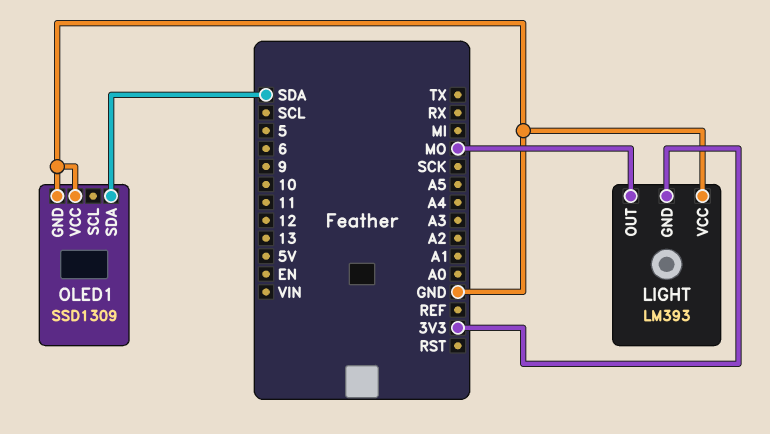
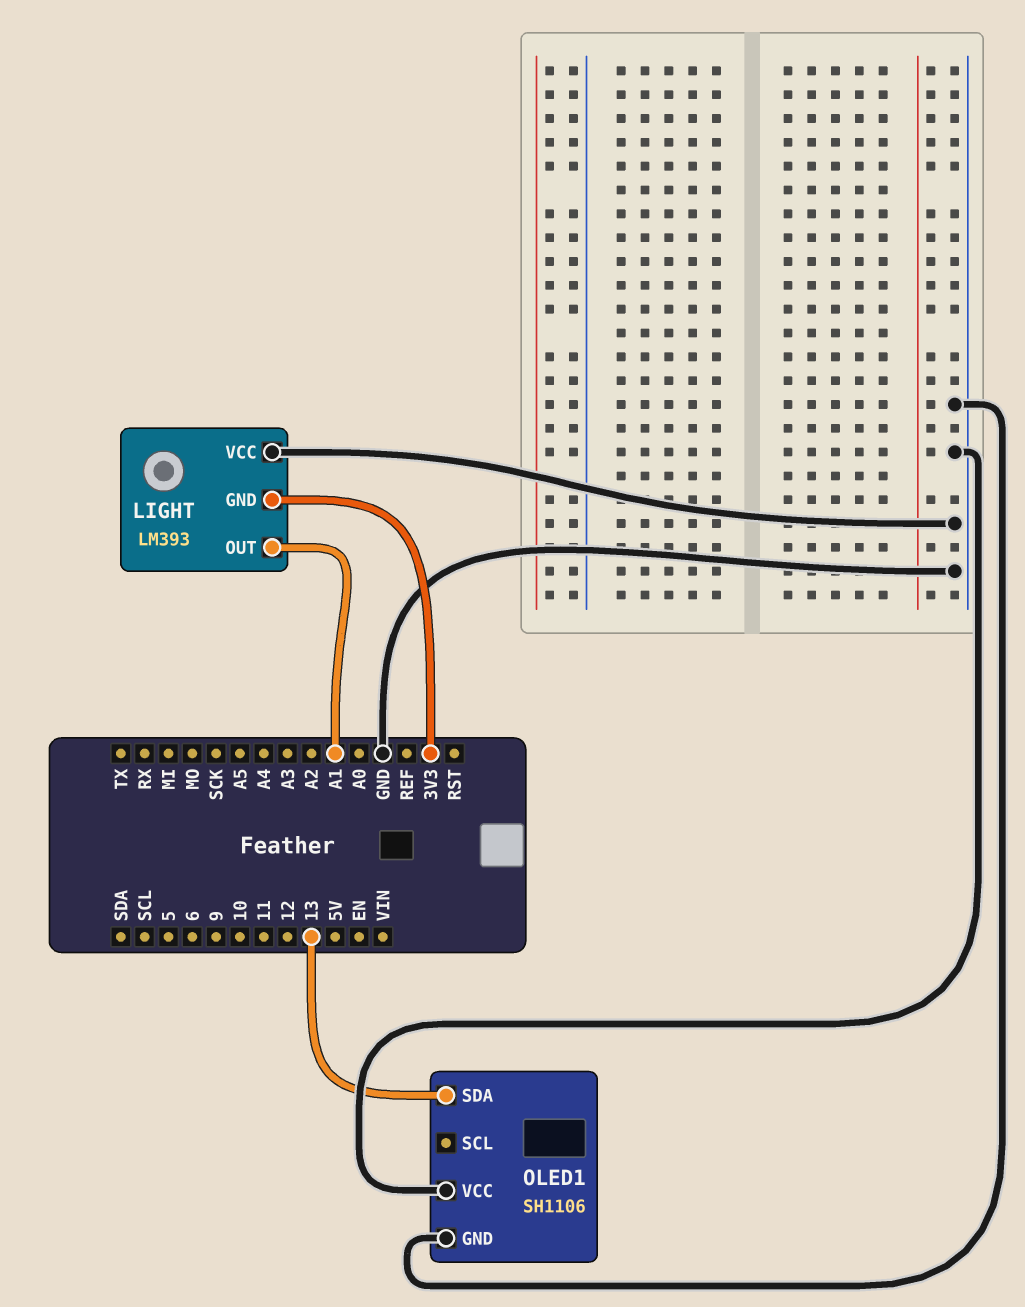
LIGHT pin OUT: MO -> A1
OLED1: SSD1309 -> SH1106
OLED1 pin SDA: SDA -> 13

